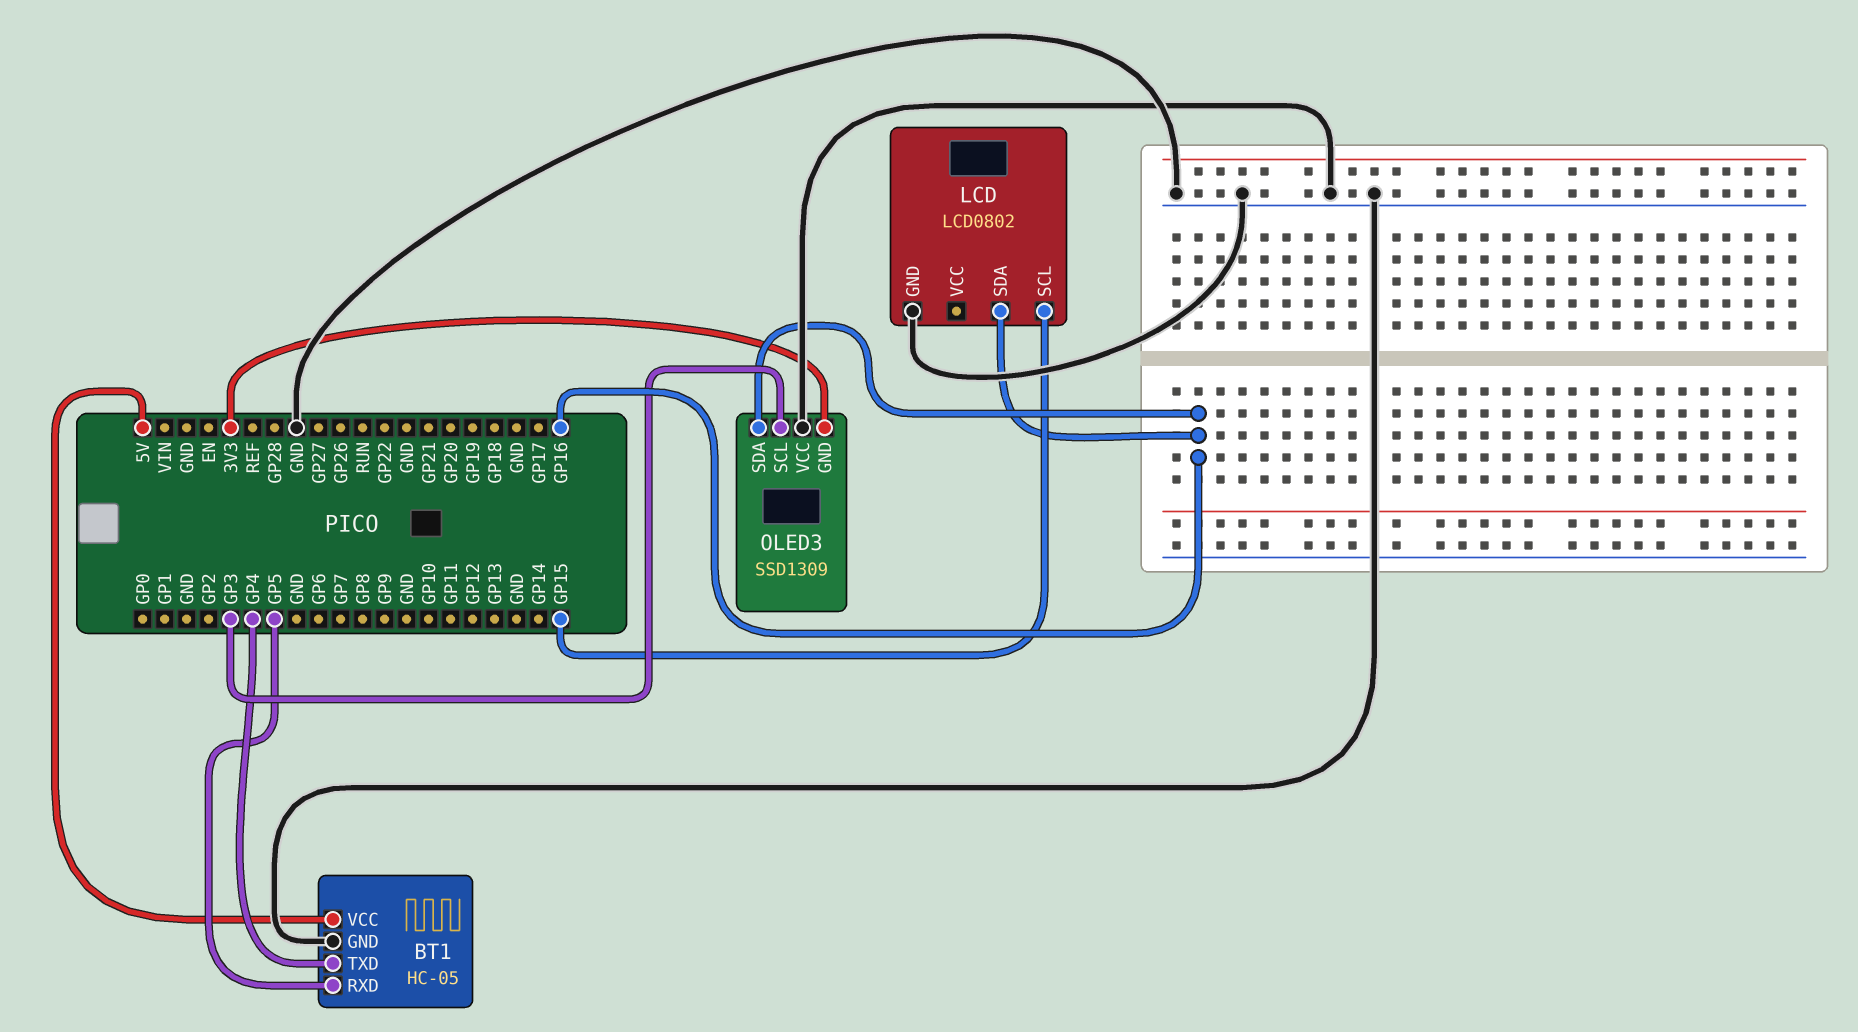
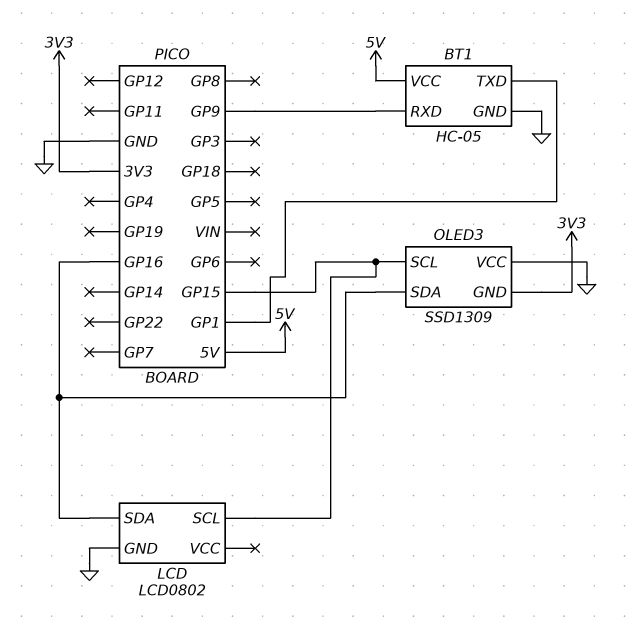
BT1 pin RXD: GP5 -> GP9
BT1 pin TXD: GP4 -> GP1
OLED3 pin SCL: GP3 -> GP15

